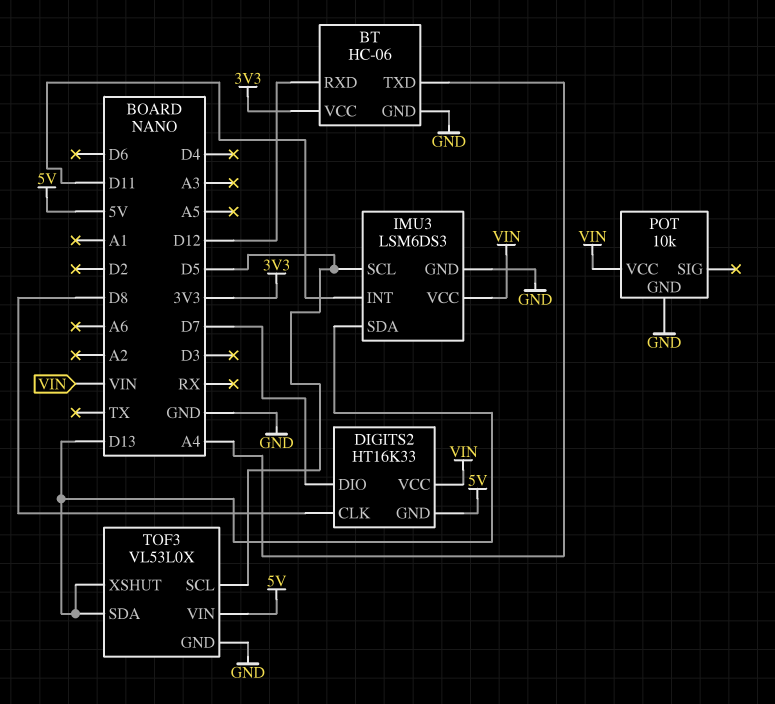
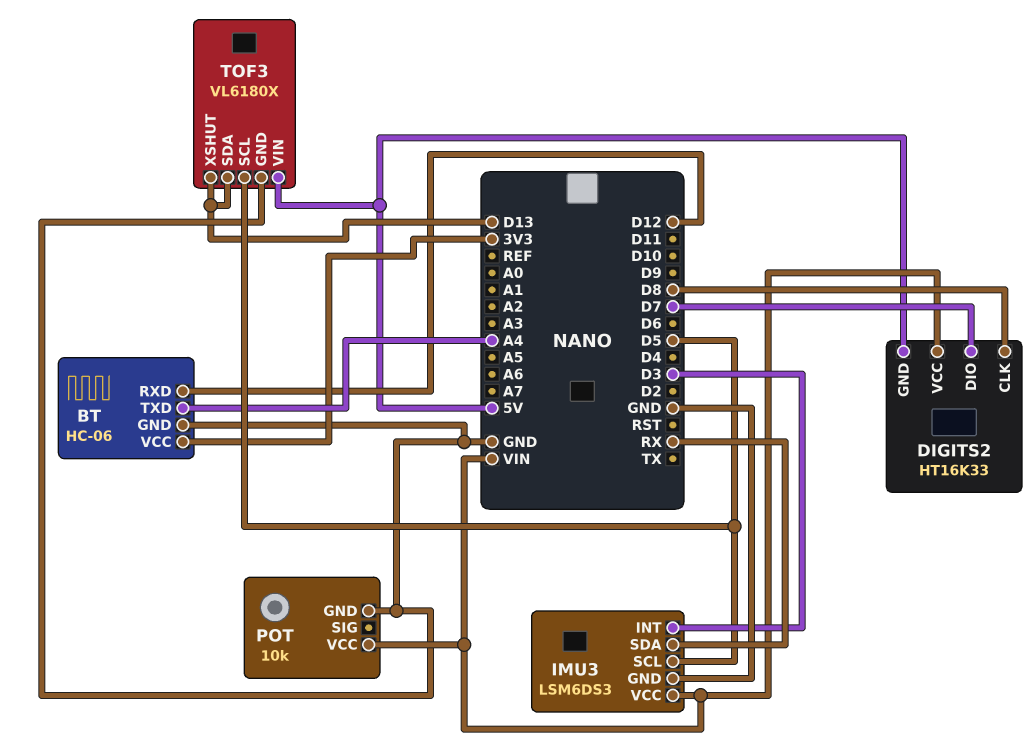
IMU3 pin INT: D11 -> D3
IMU3 pin SDA: D13 -> RX
TOF3: VL53L0X -> VL6180X

